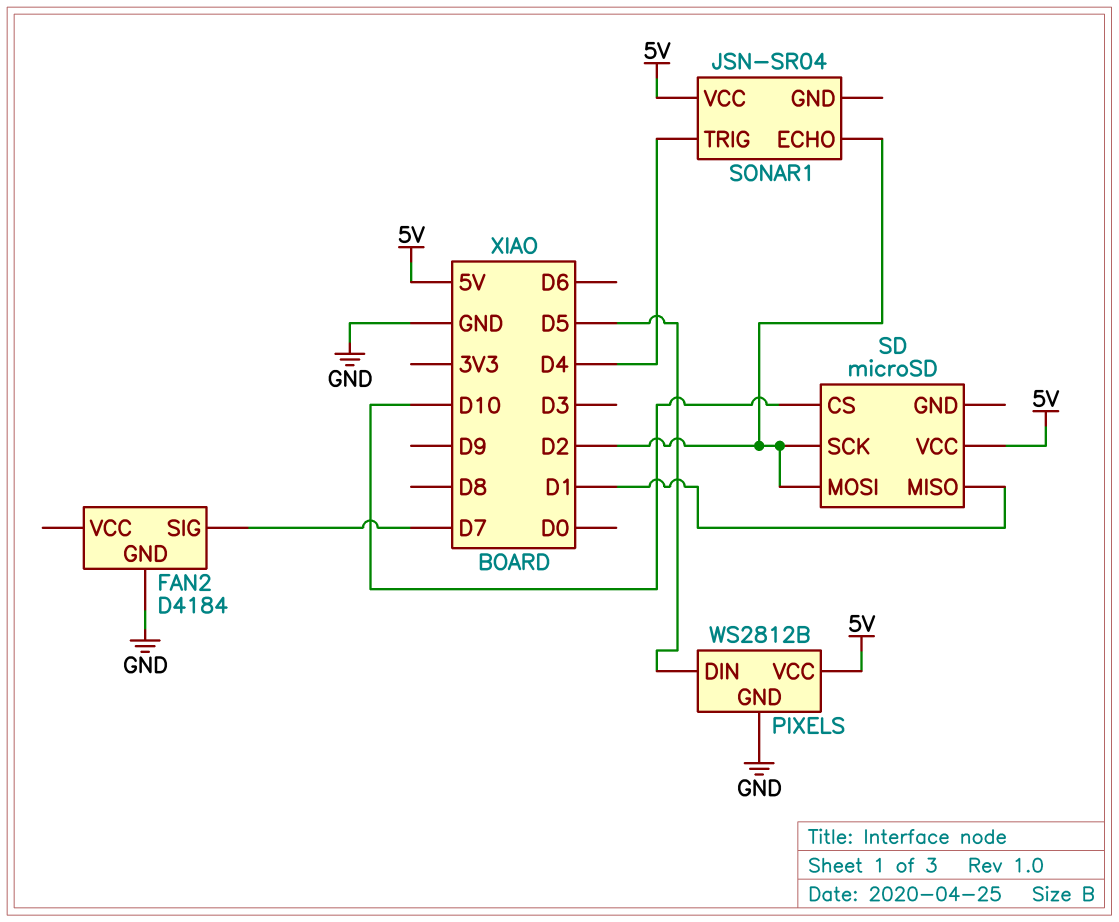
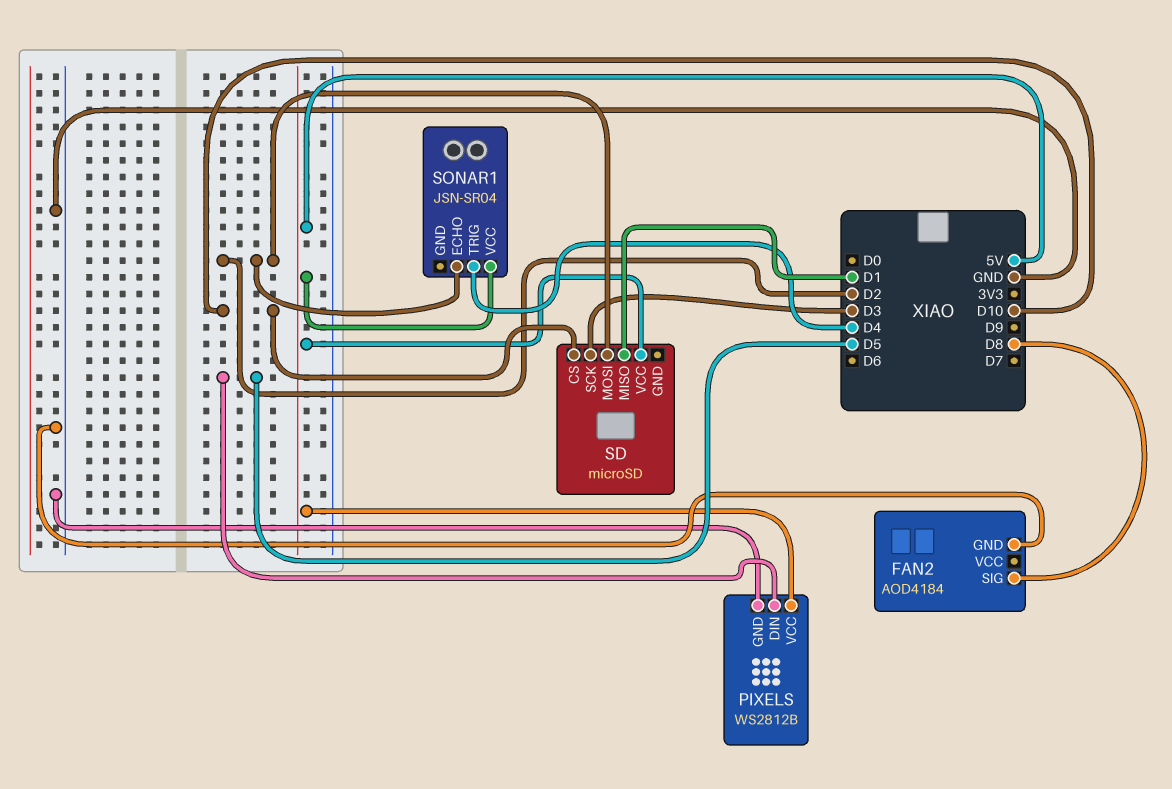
FAN2: D4184 -> AOD4184
FAN2 pin SIG: D7 -> D8
SD pin SCK: D2 -> D3

